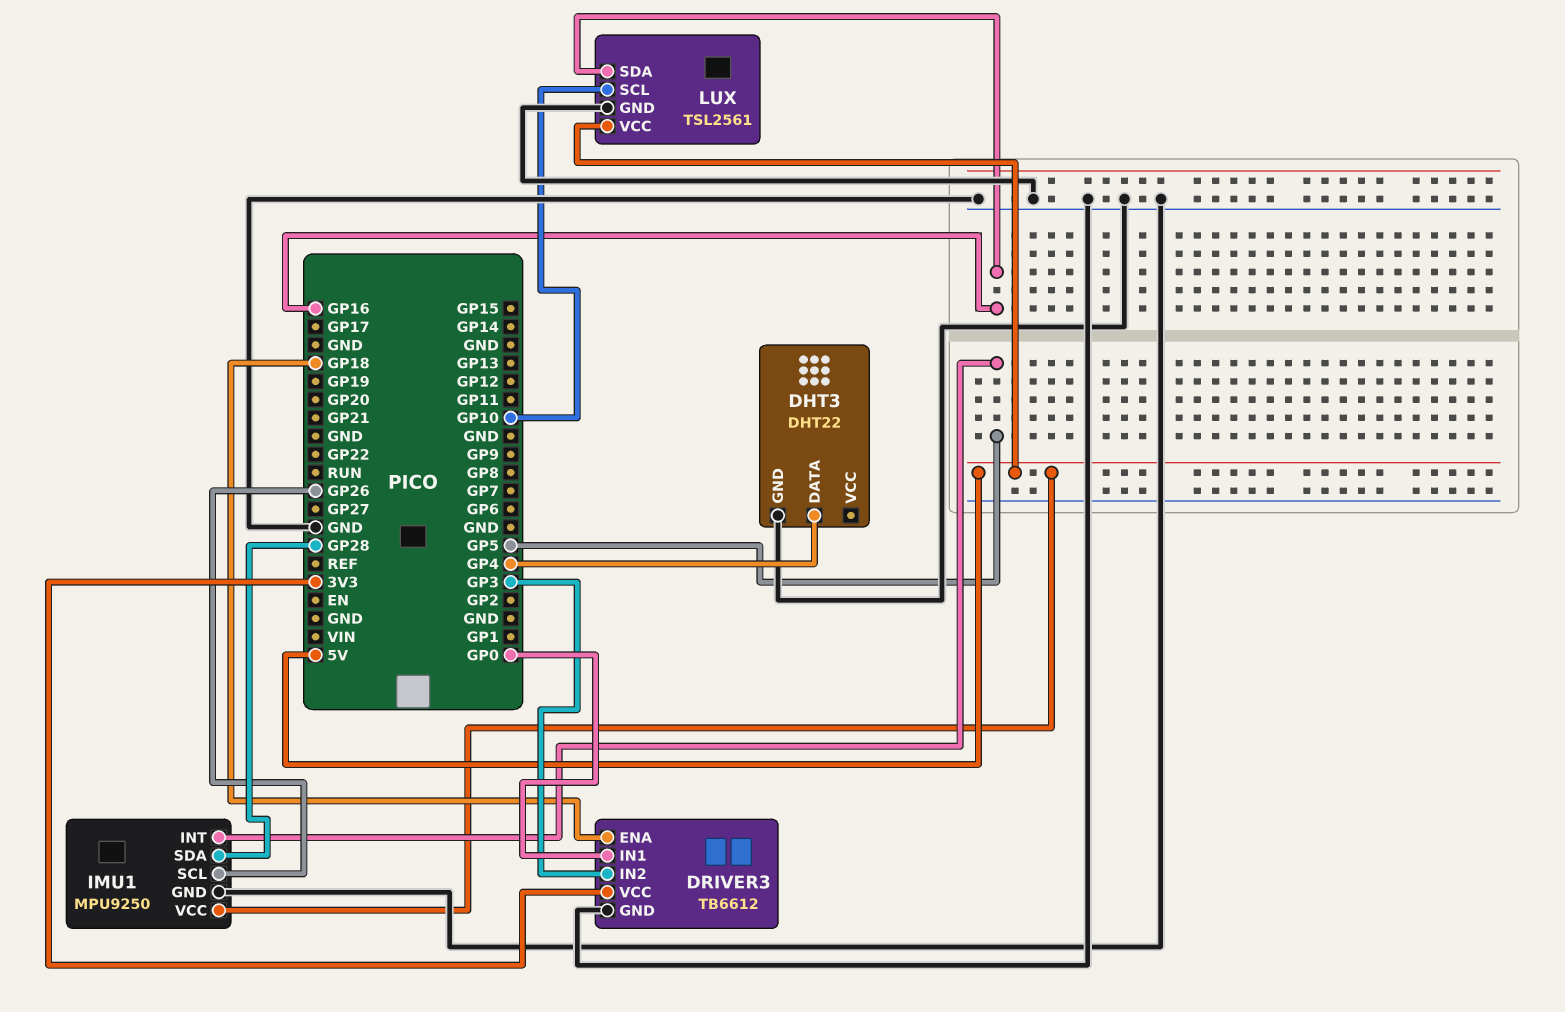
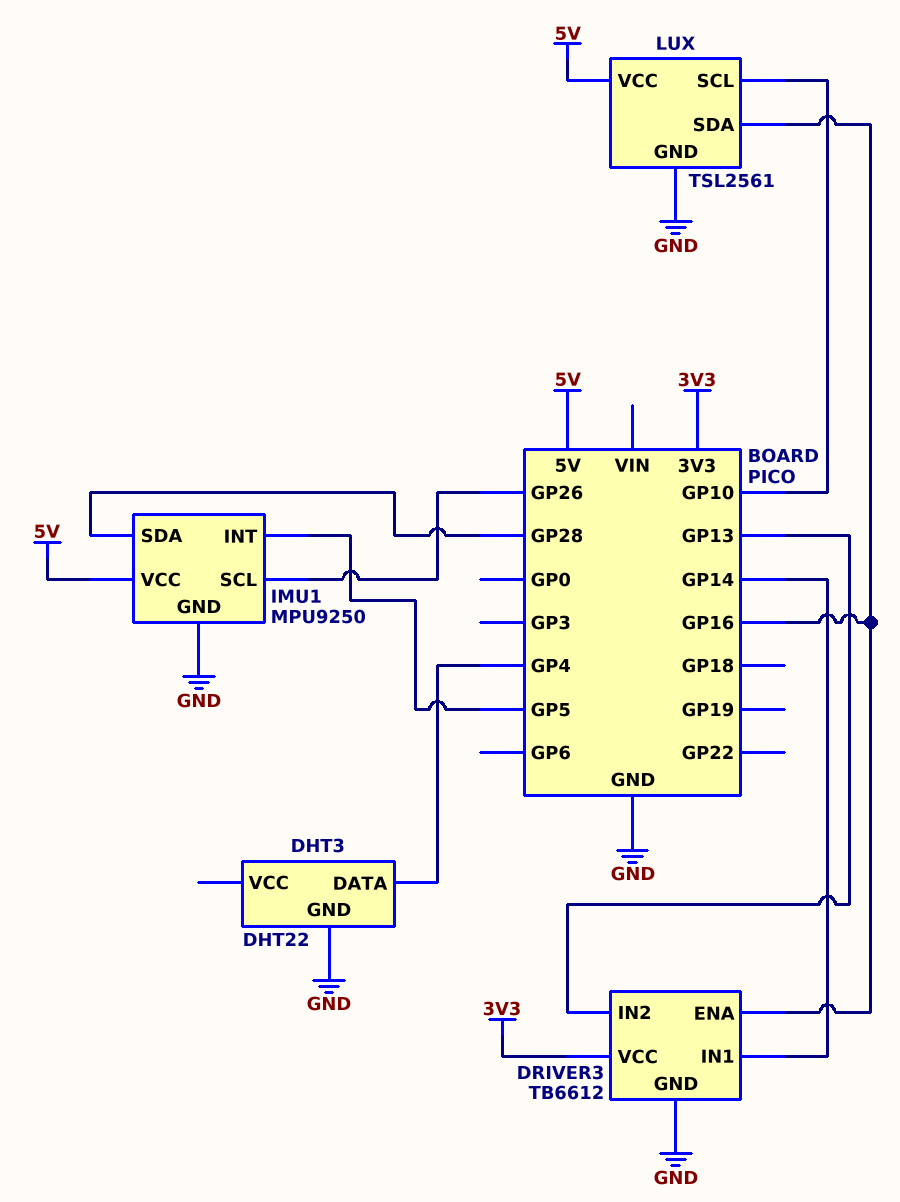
DRIVER3 pin ENA: GP18 -> GP16
DRIVER3 pin IN1: GP0 -> GP14
DRIVER3 pin IN2: GP3 -> GP13

